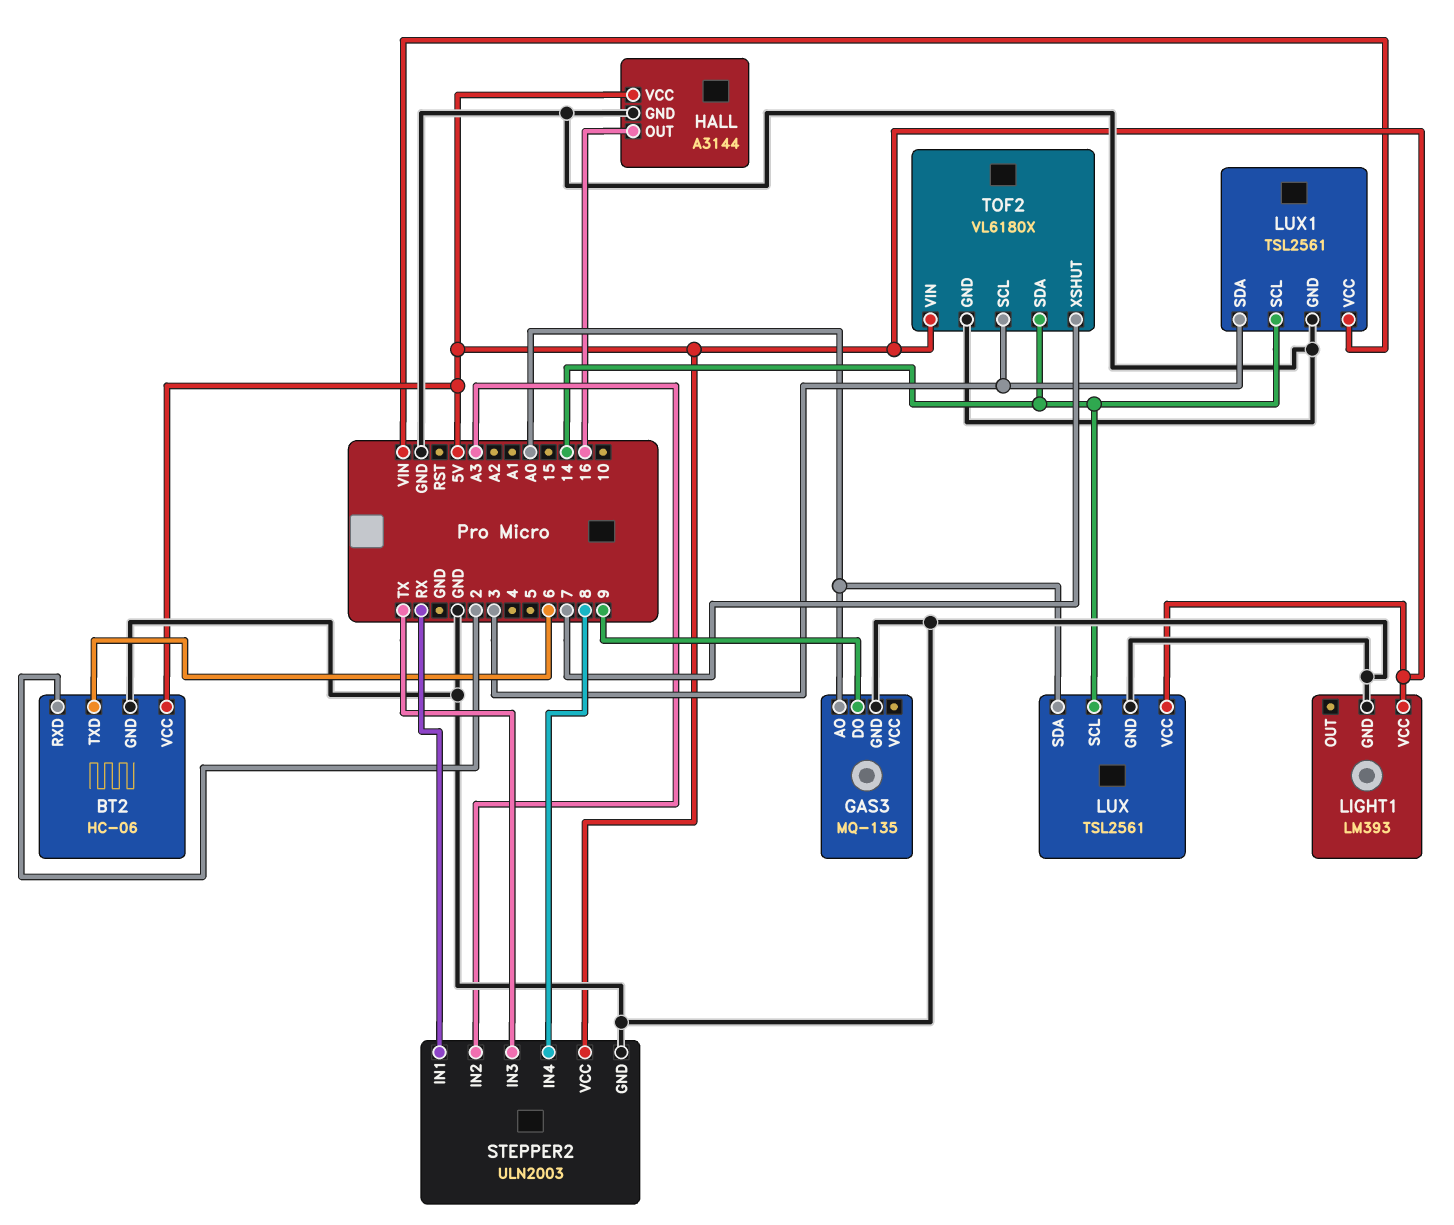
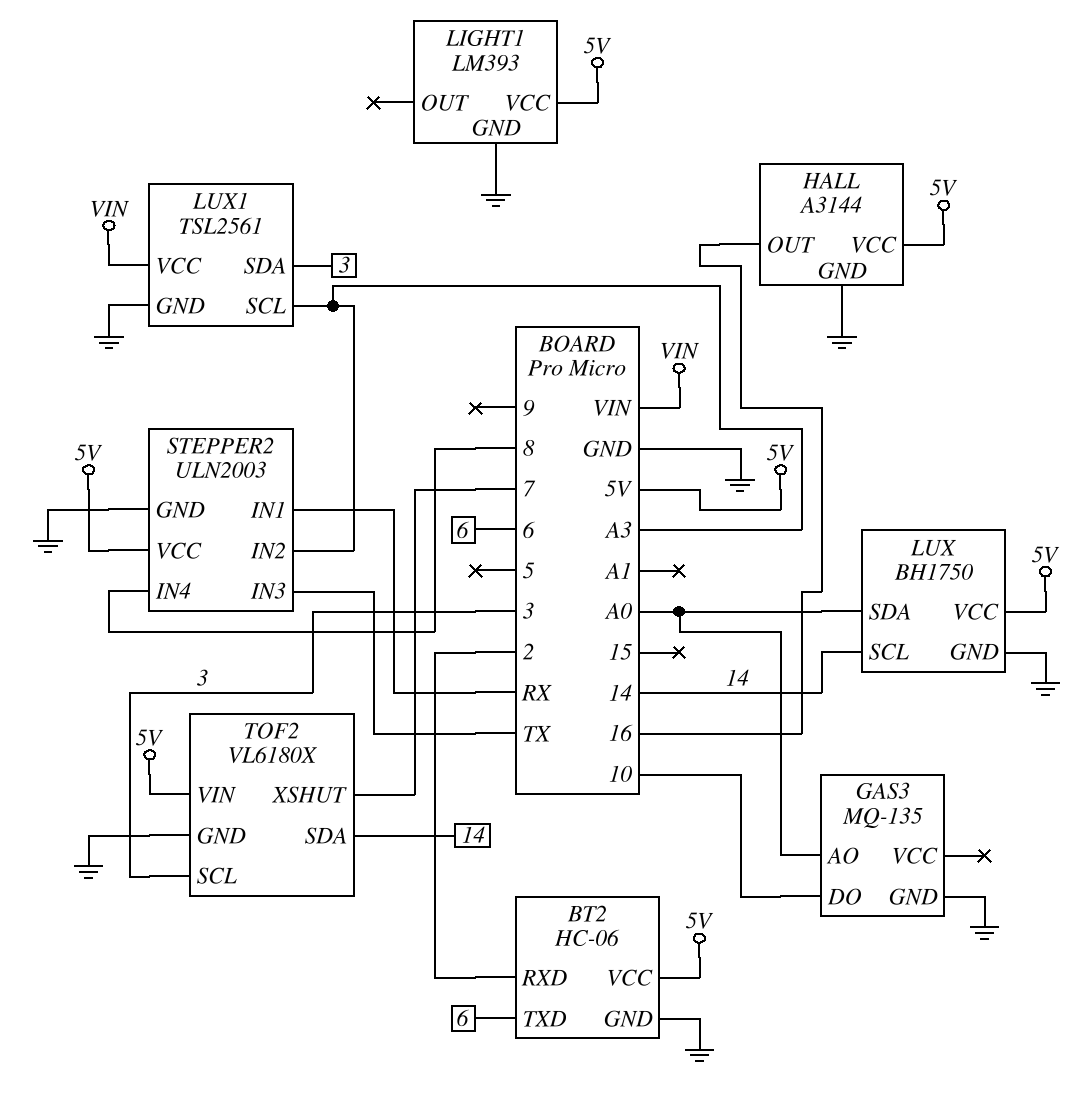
GAS3 pin DO: 9 -> 10
LUX: TSL2561 -> BH1750
LUX1 pin SCL: 14 -> A3

